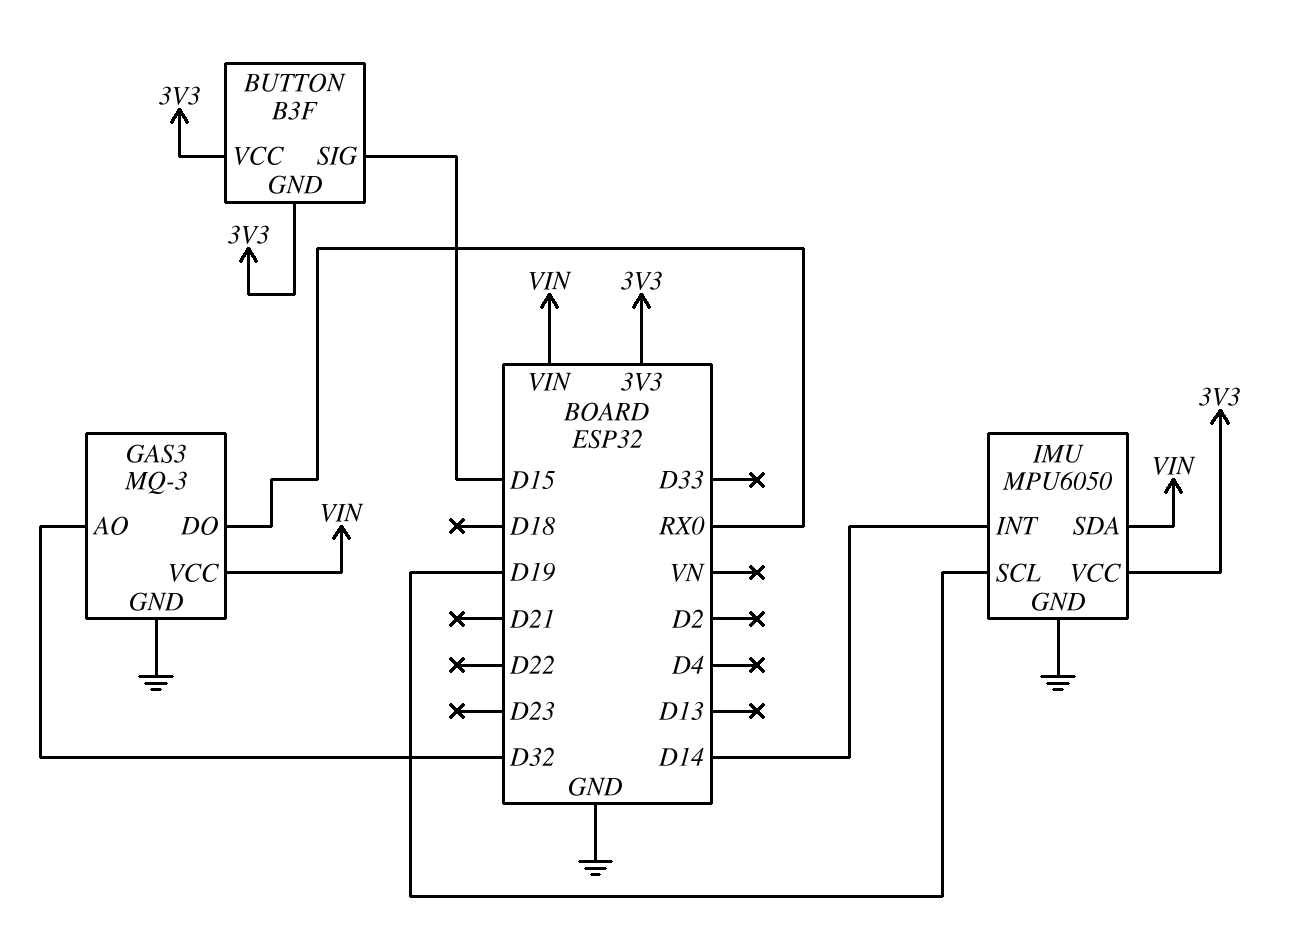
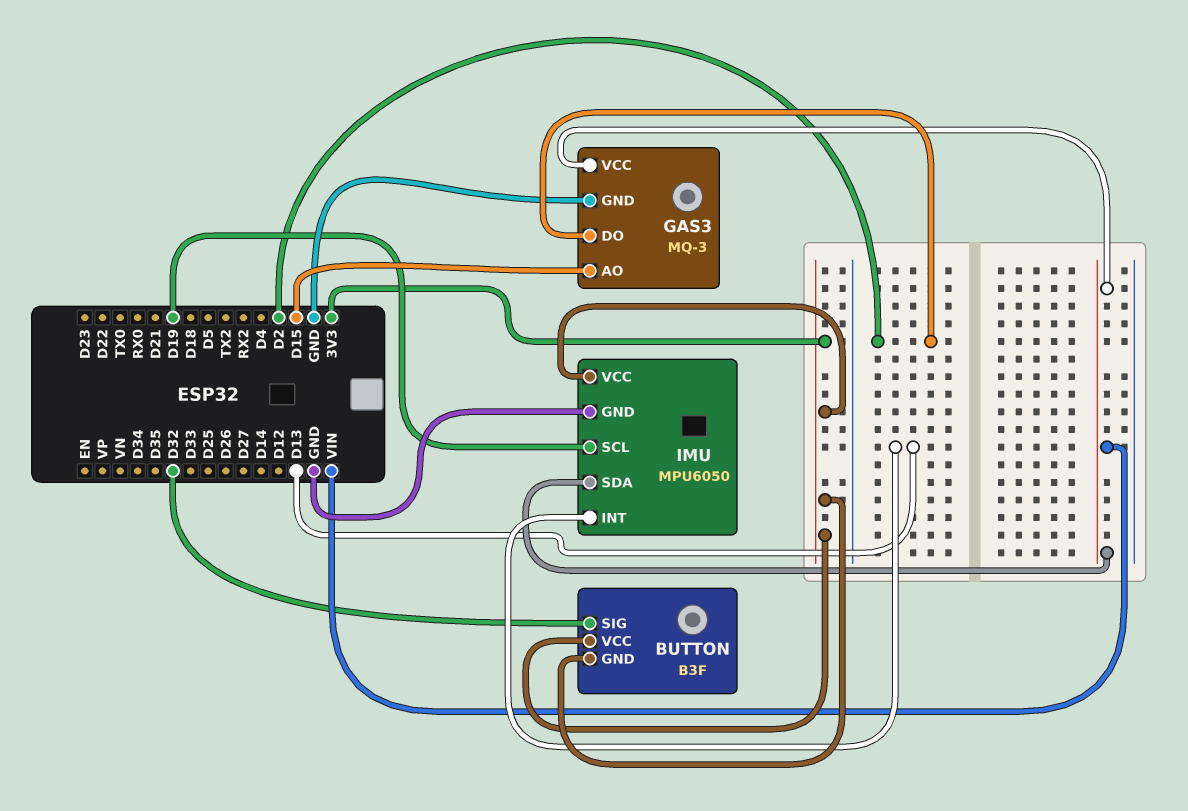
BUTTON pin SIG: D15 -> D32
GAS3 pin AO: D32 -> D15
GAS3 pin DO: RX0 -> D2
IMU pin INT: D14 -> D13

